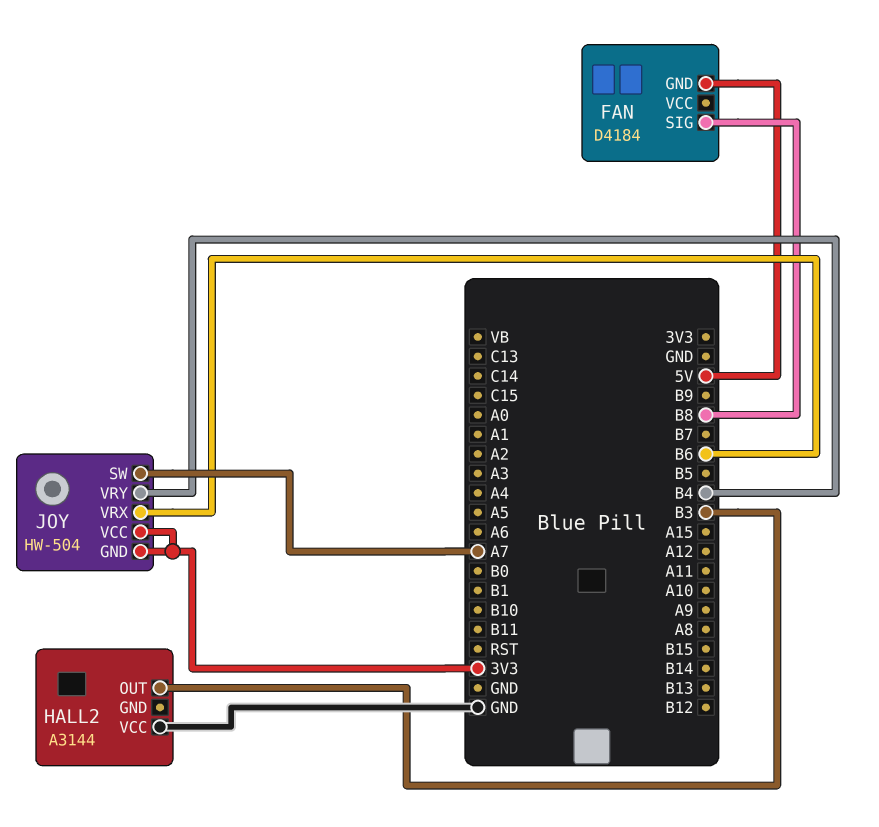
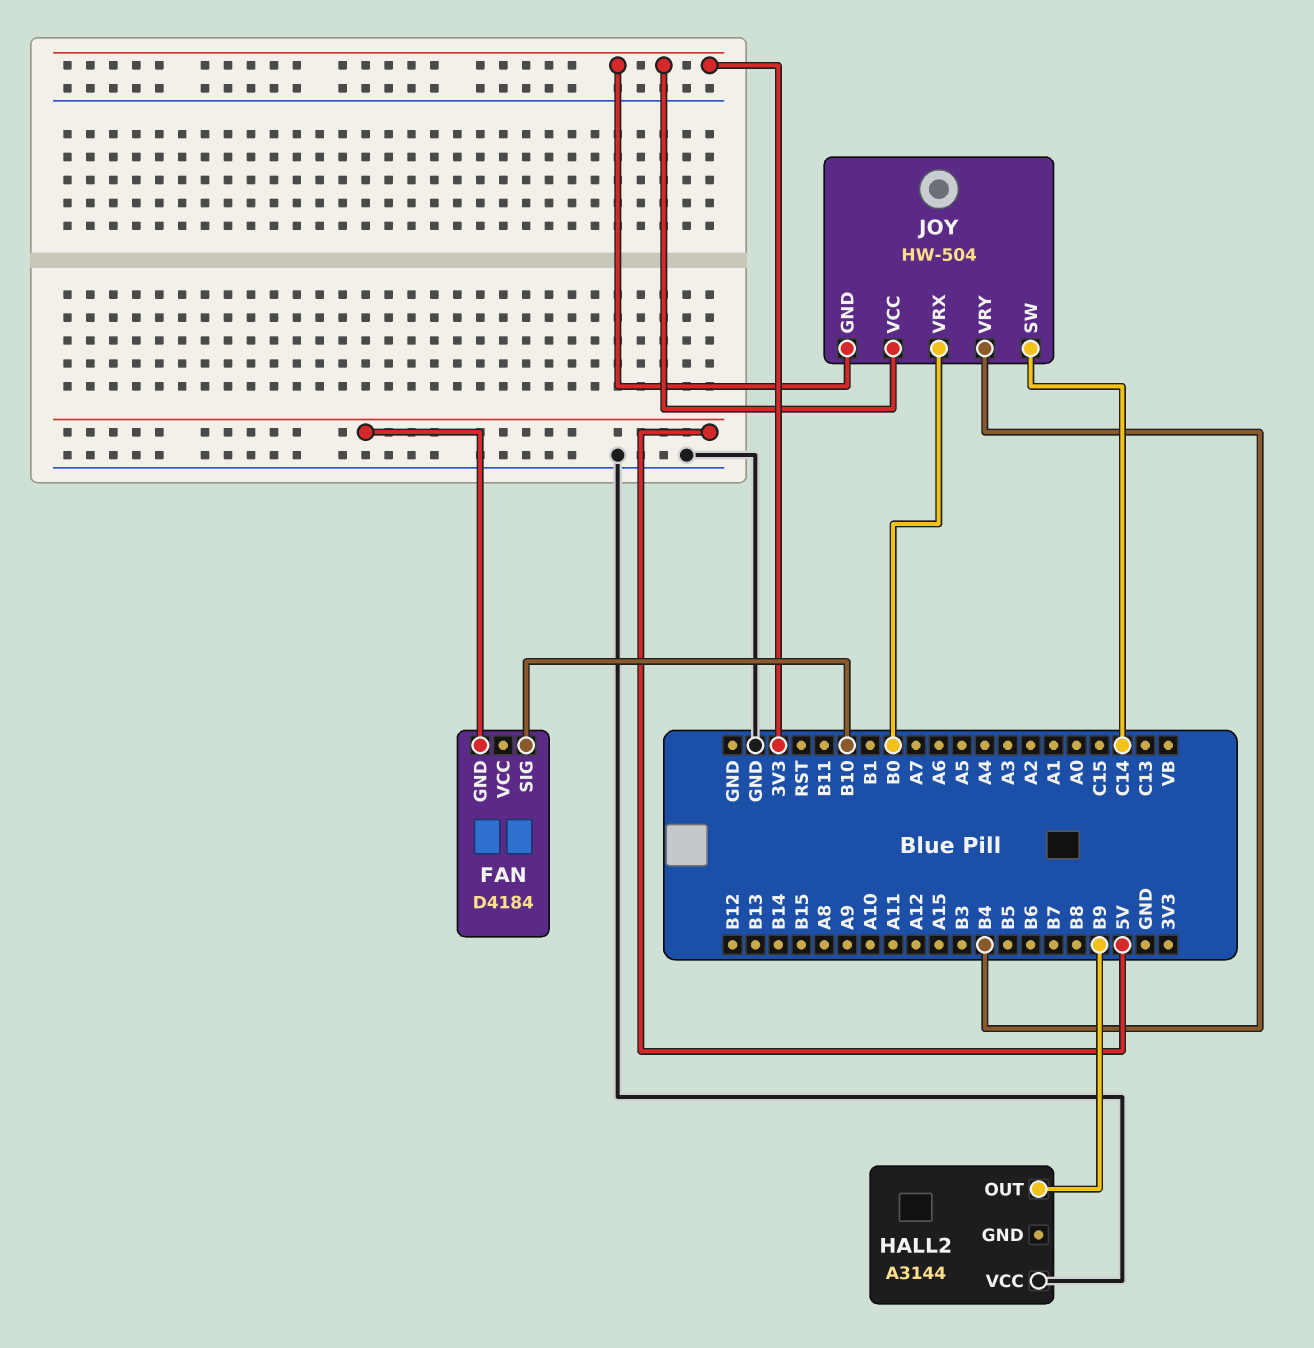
FAN pin SIG: B8 -> B10
HALL2 pin OUT: B3 -> B9
JOY pin SW: A7 -> C14
JOY pin VRX: B6 -> B0

